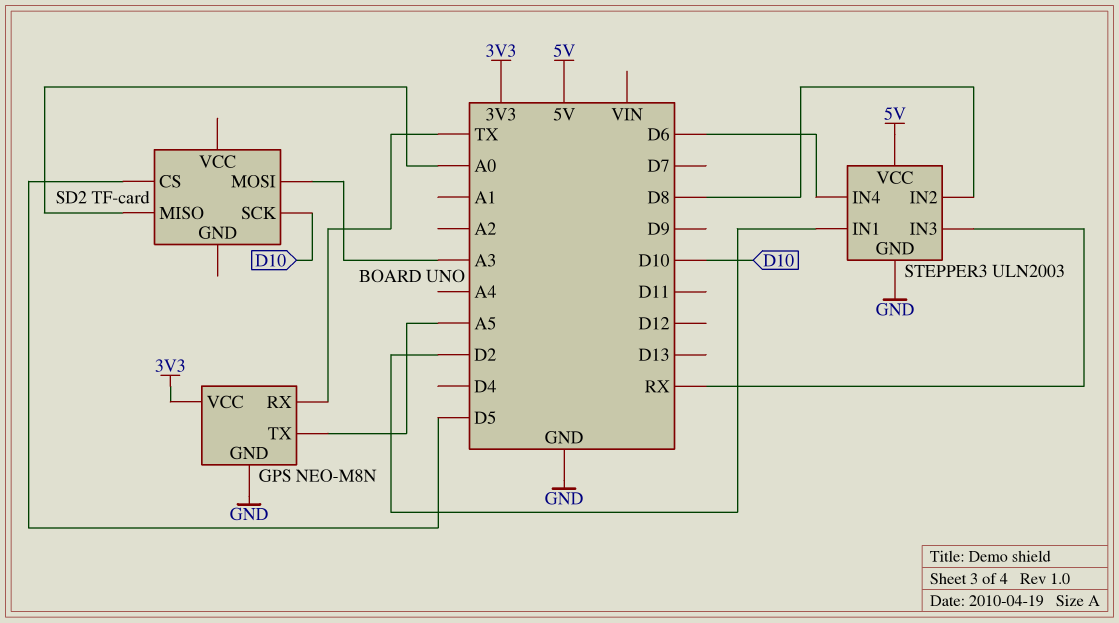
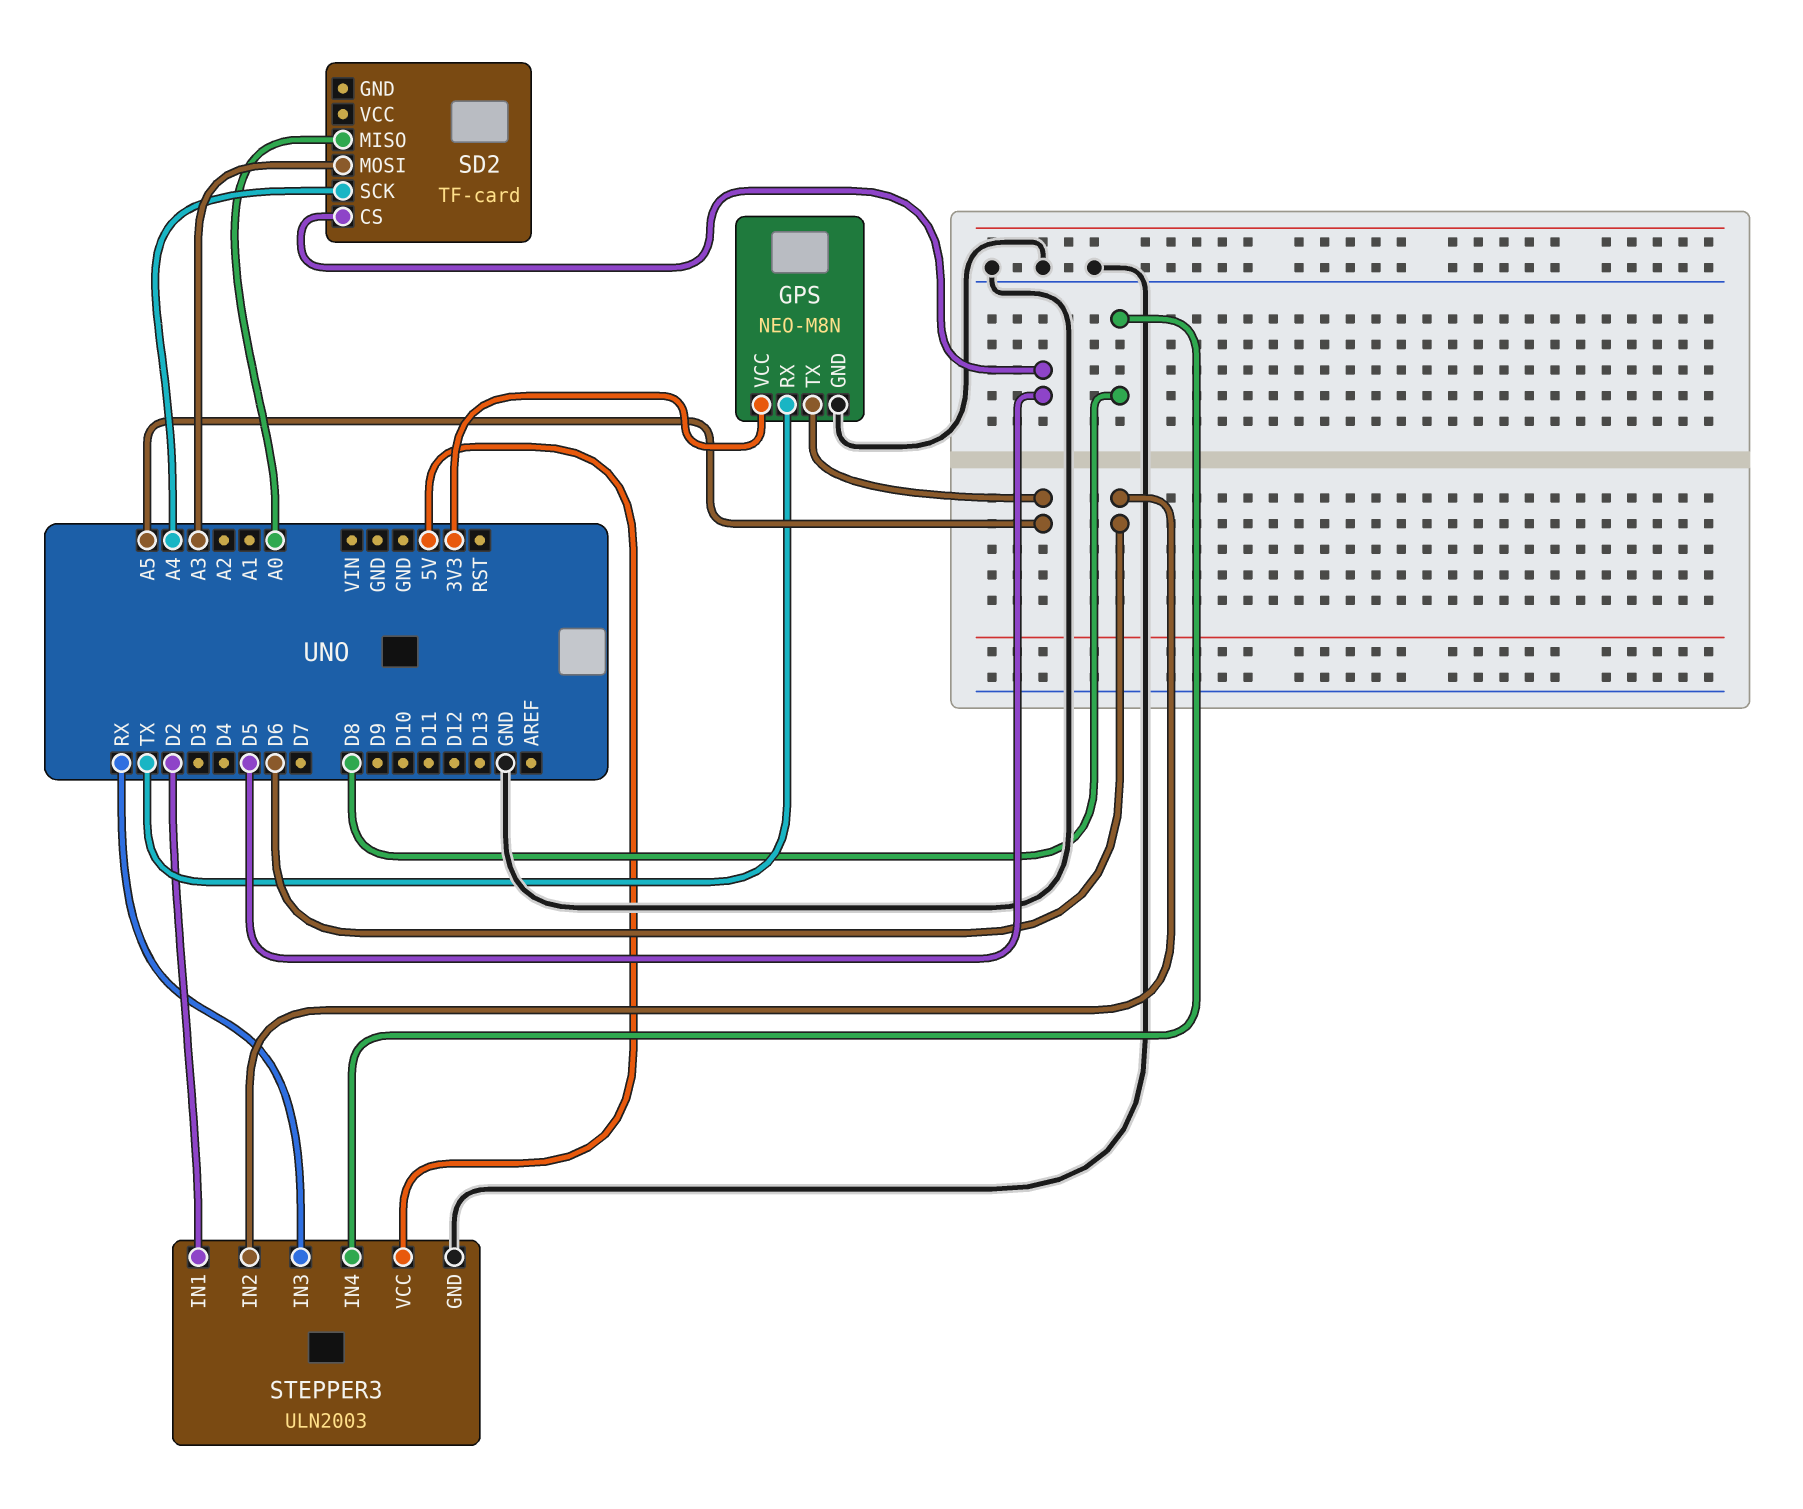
SD2 pin SCK: D10 -> A4
STEPPER3 pin IN2: D8 -> D6
STEPPER3 pin IN4: D6 -> D8

